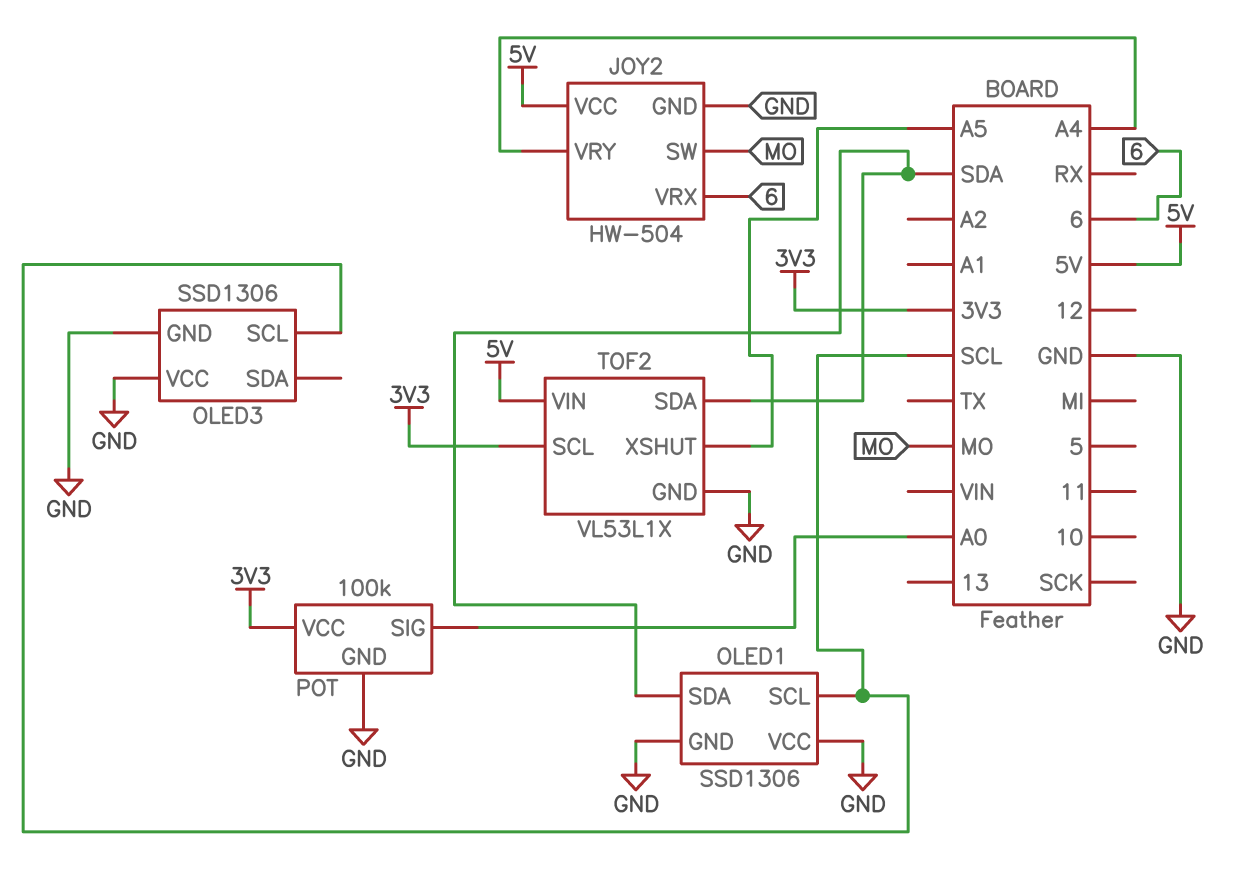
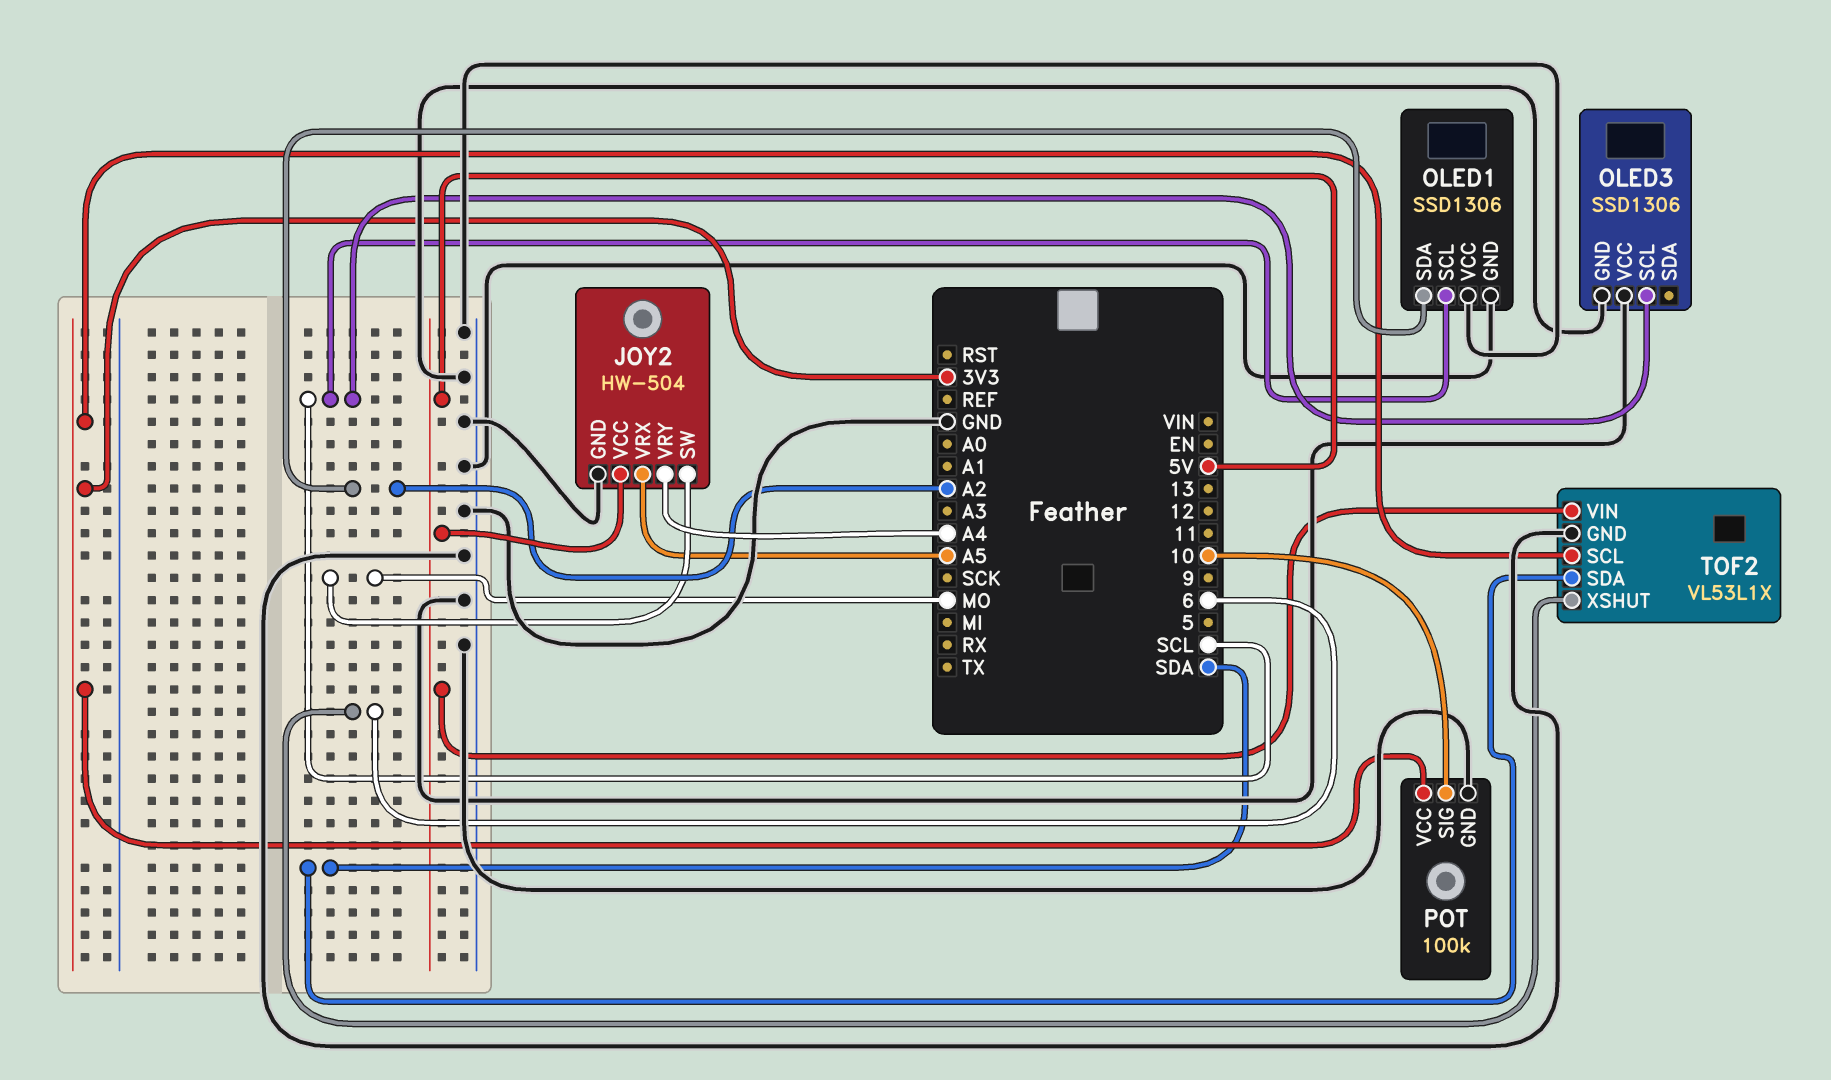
JOY2 pin VRX: 6 -> A5
OLED1 pin SDA: SDA -> A2
POT pin SIG: A0 -> 10
TOF2 pin XSHUT: A5 -> 6

